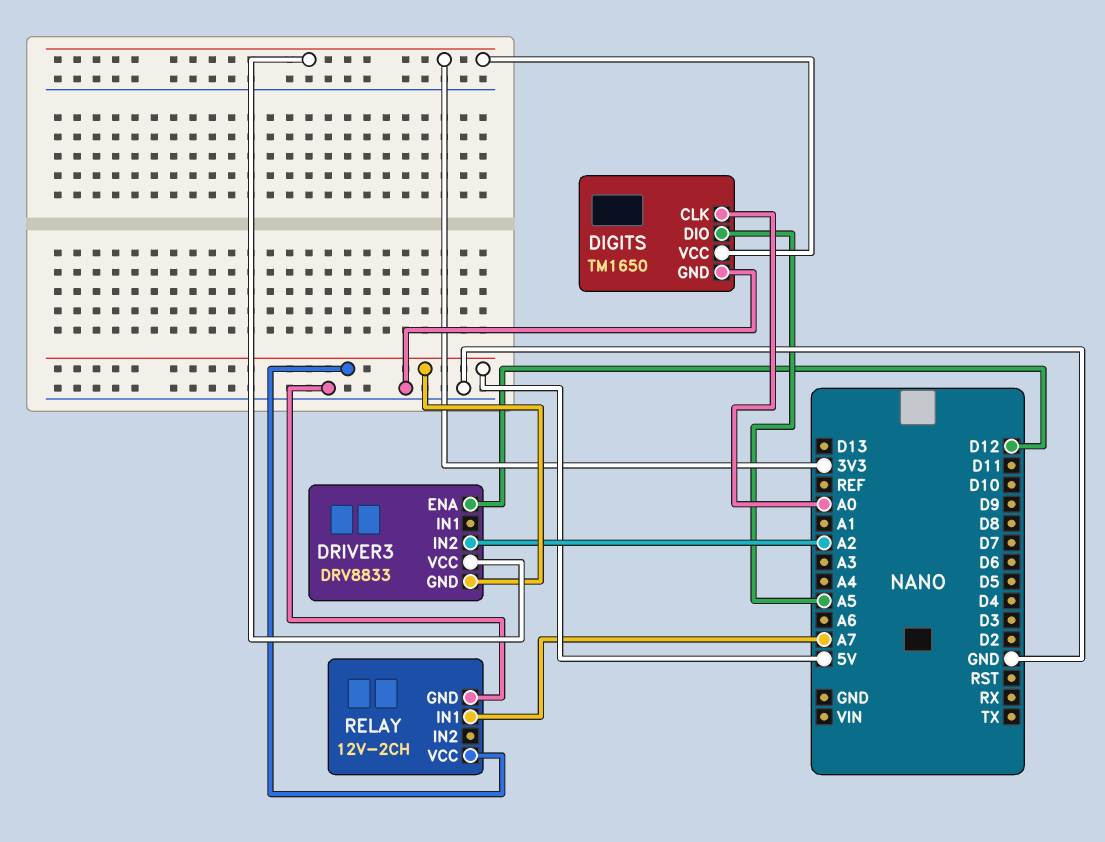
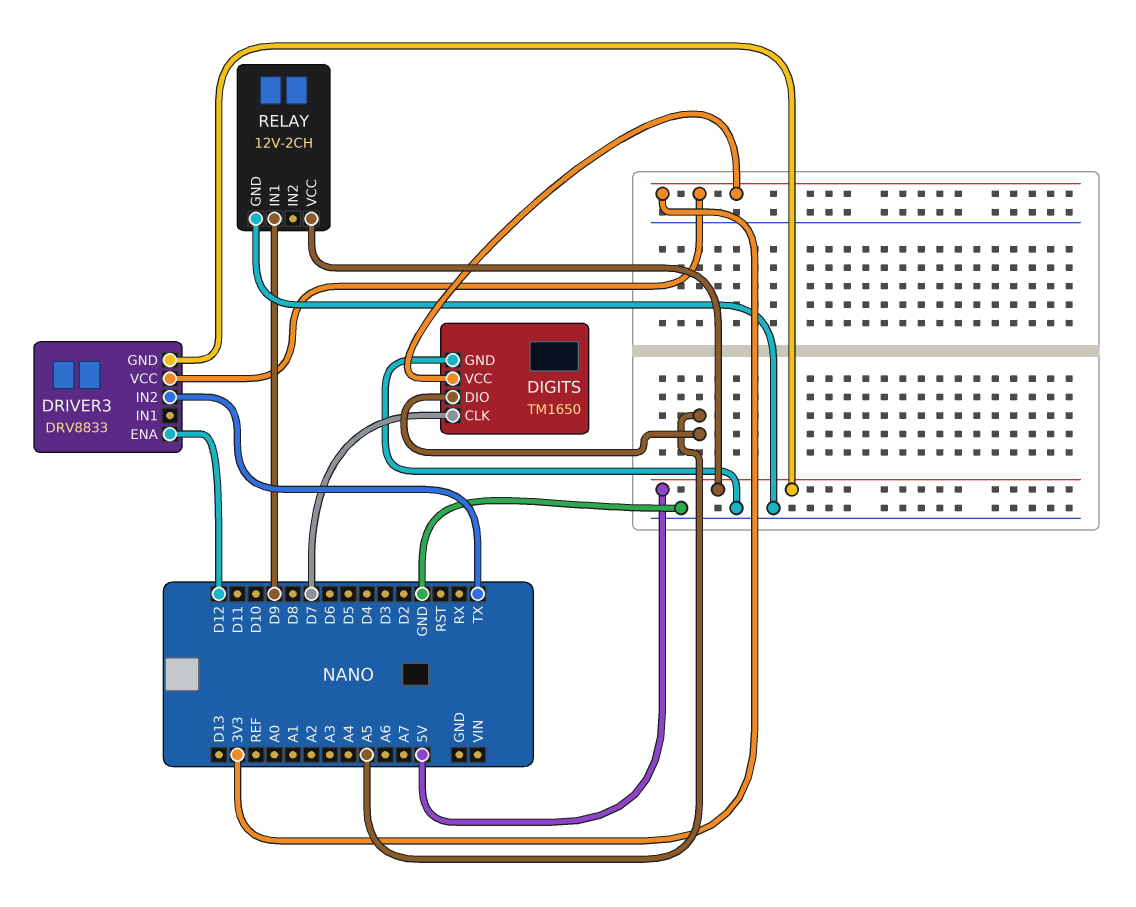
DIGITS pin CLK: A0 -> D7
DRIVER3 pin IN2: A2 -> TX
RELAY pin IN1: A7 -> D9

